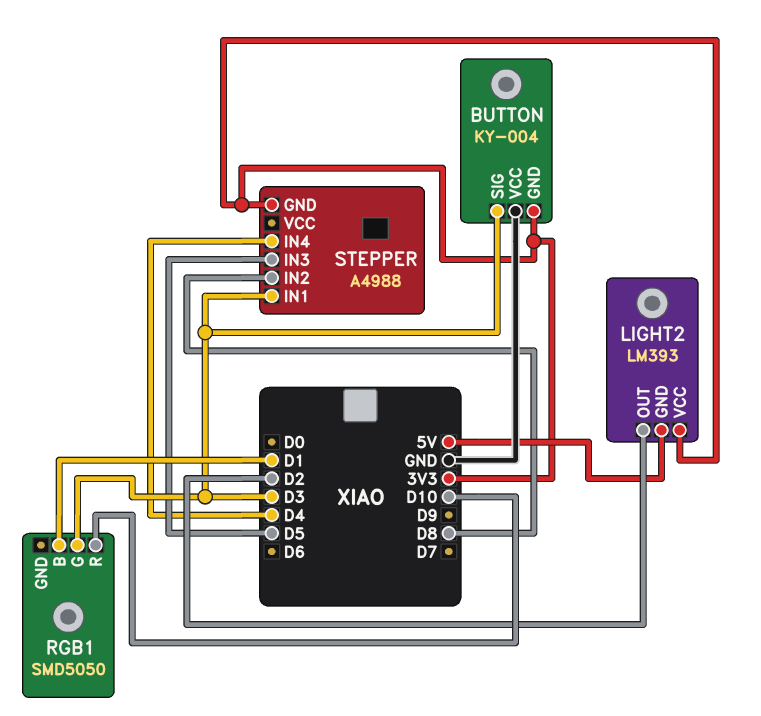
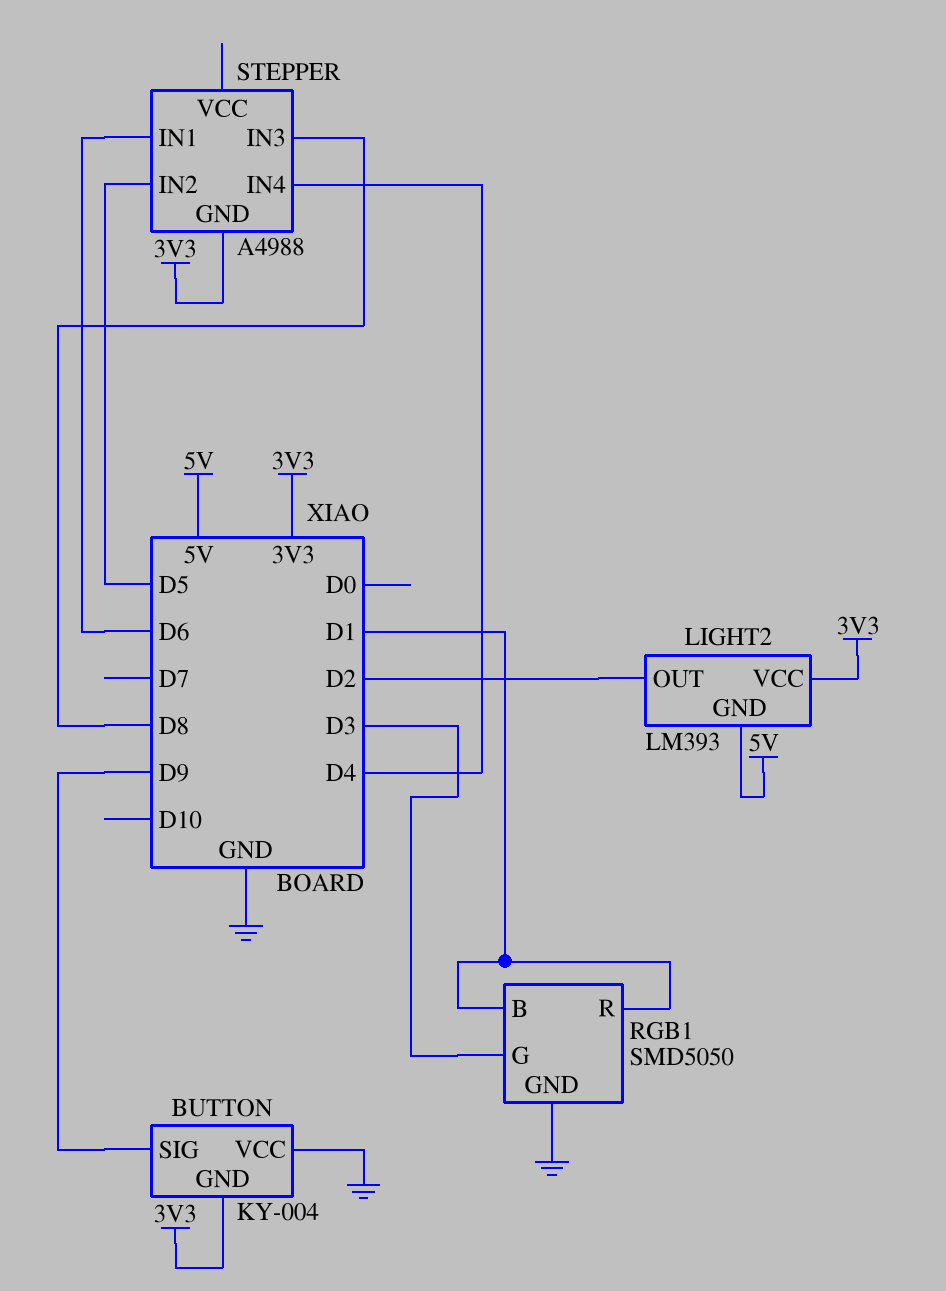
BUTTON pin SIG: D3 -> D9
RGB1 pin GND: none -> GND
RGB1 pin R: D10 -> D1
STEPPER pin IN1: D3 -> D6
STEPPER pin IN2: D8 -> D5
STEPPER pin IN3: D5 -> D8

